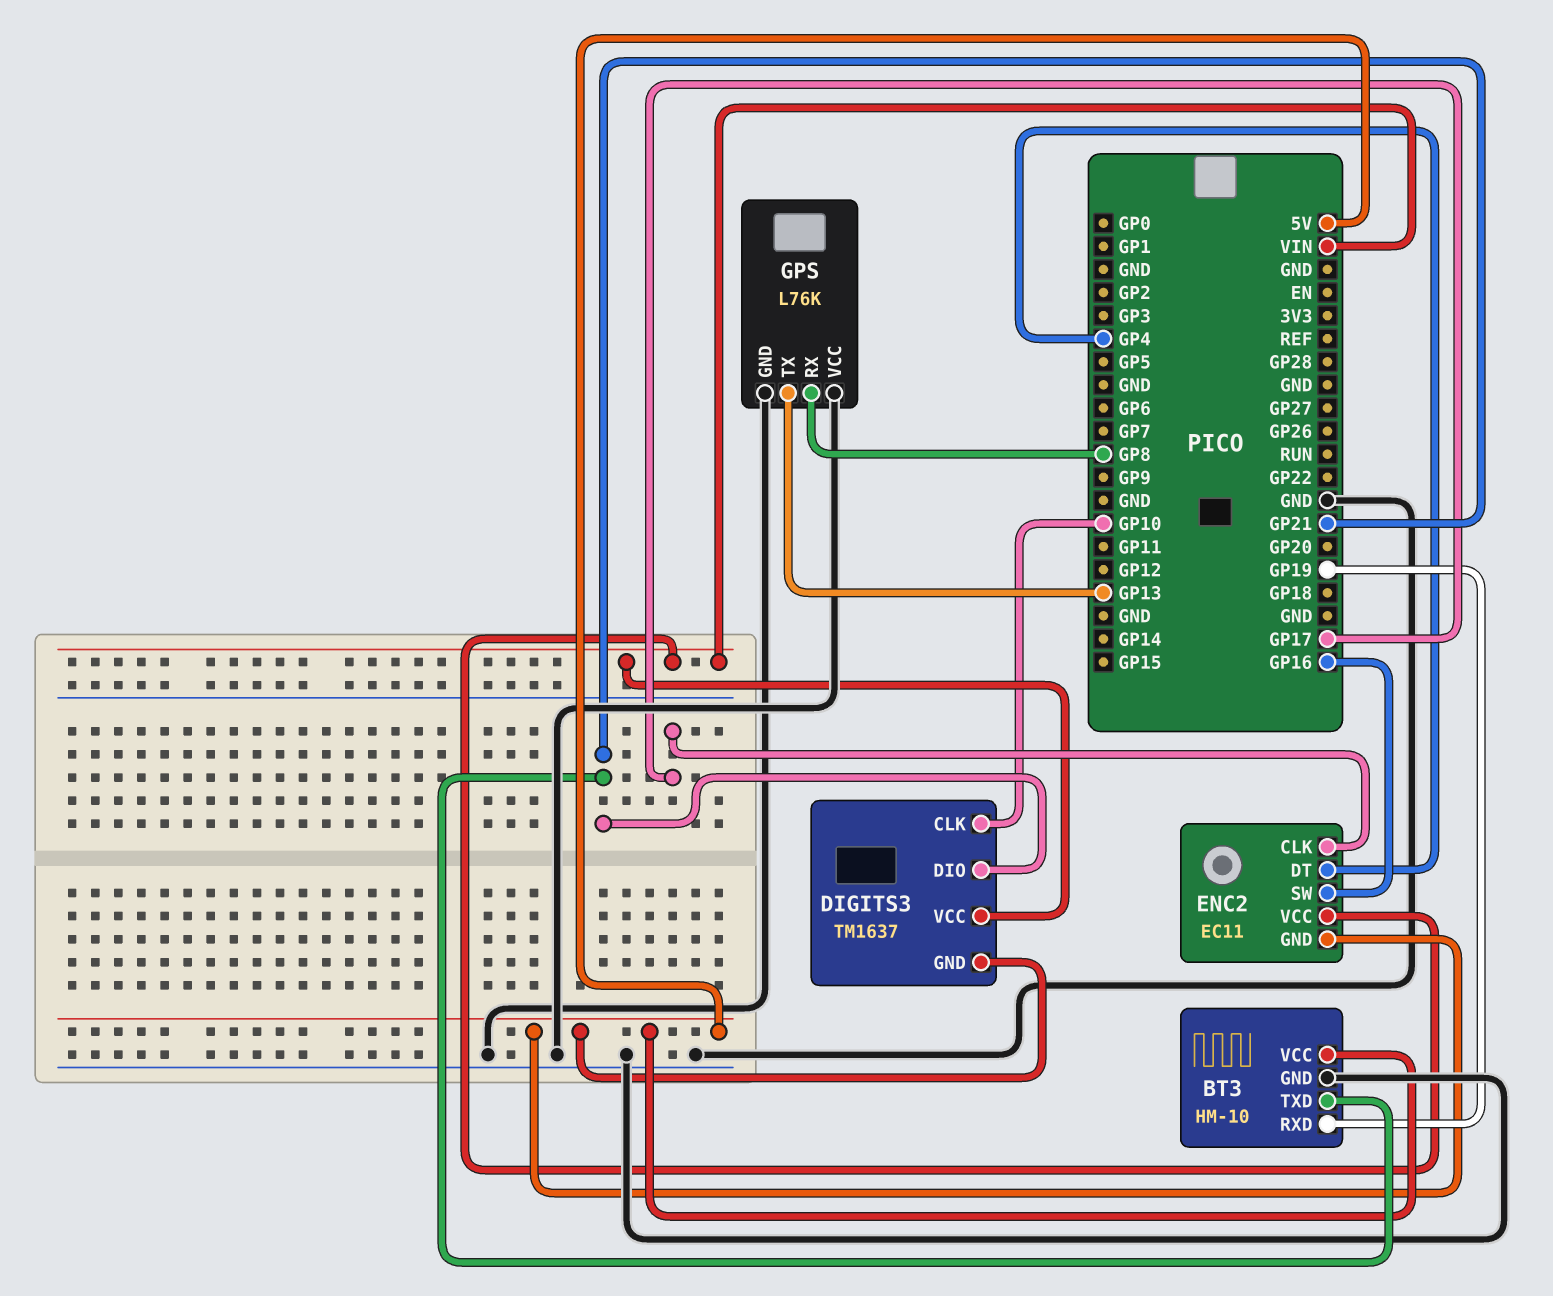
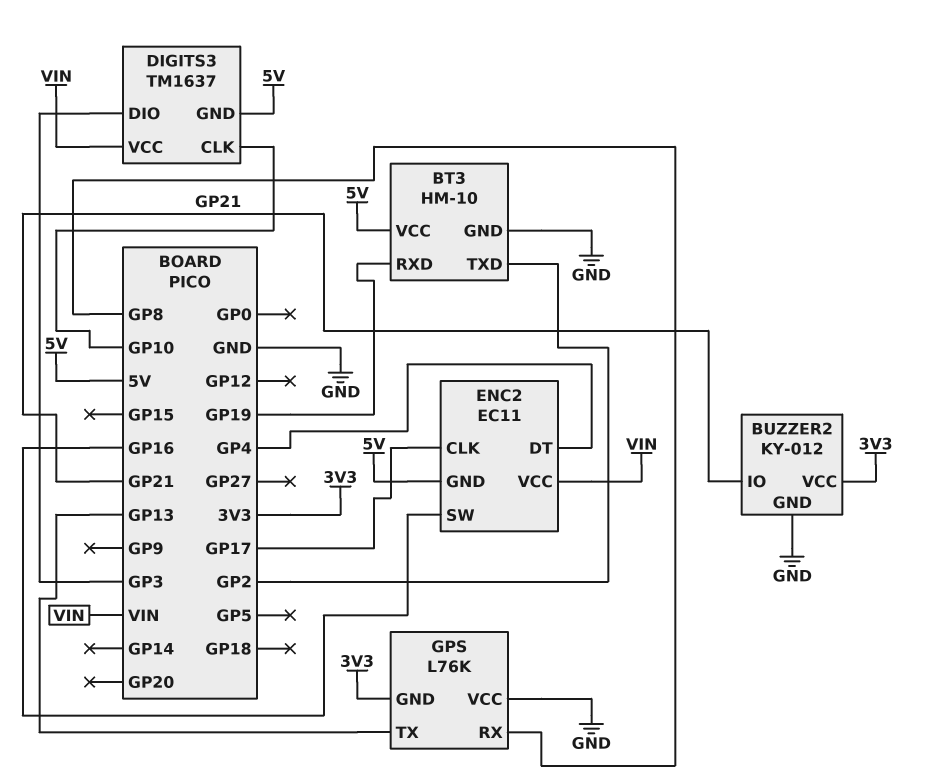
BT3 pin TXD: GP21 -> GP2
BUZZER2: none -> KY-012
BUZZER2 pin GND: none -> GND
BUZZER2 pin IO: none -> GP21
BUZZER2 pin VCC: none -> 3V3
DIGITS3 pin DIO: GP21 -> GP3
GPS pin GND: GND -> 3V3

